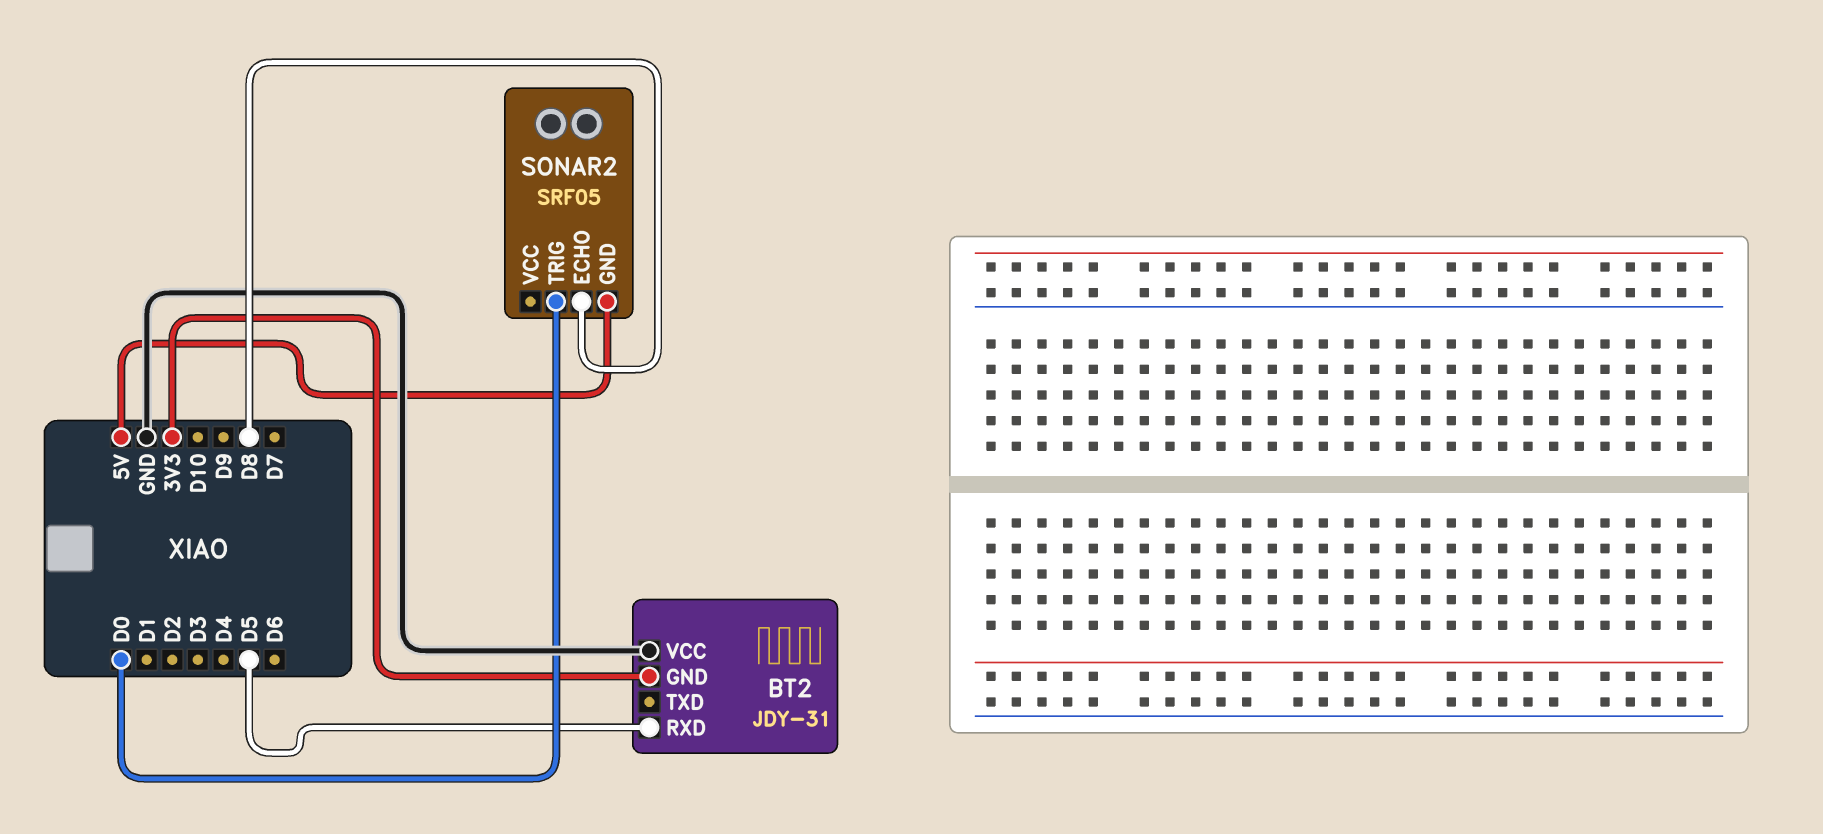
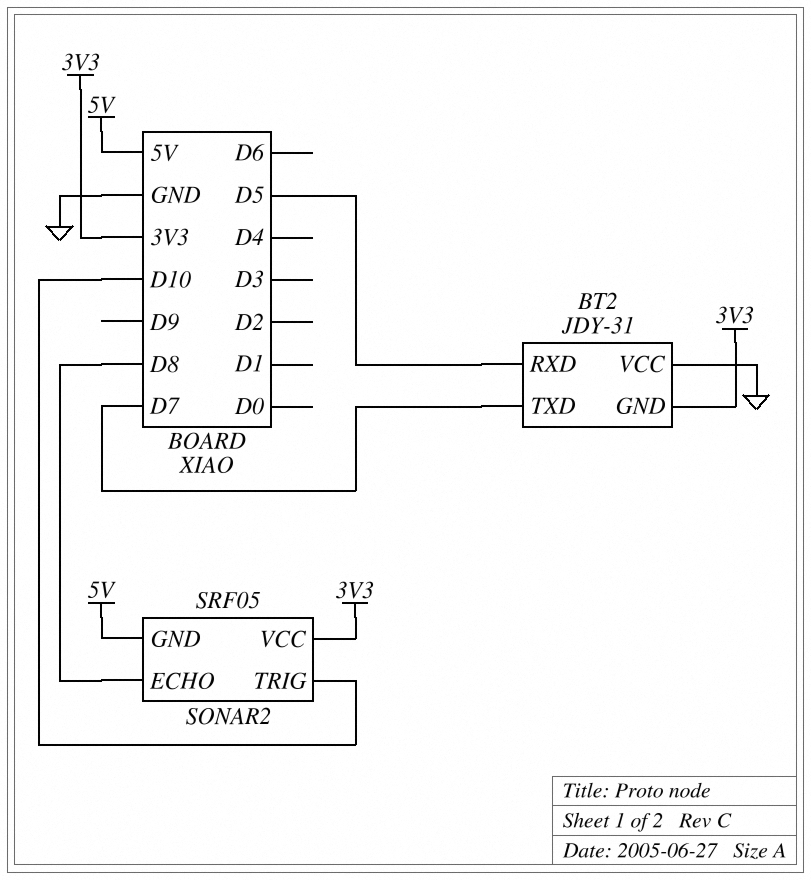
BT2 pin TXD: none -> D7
SONAR2 pin TRIG: D0 -> D10
SONAR2 pin VCC: none -> 3V3

